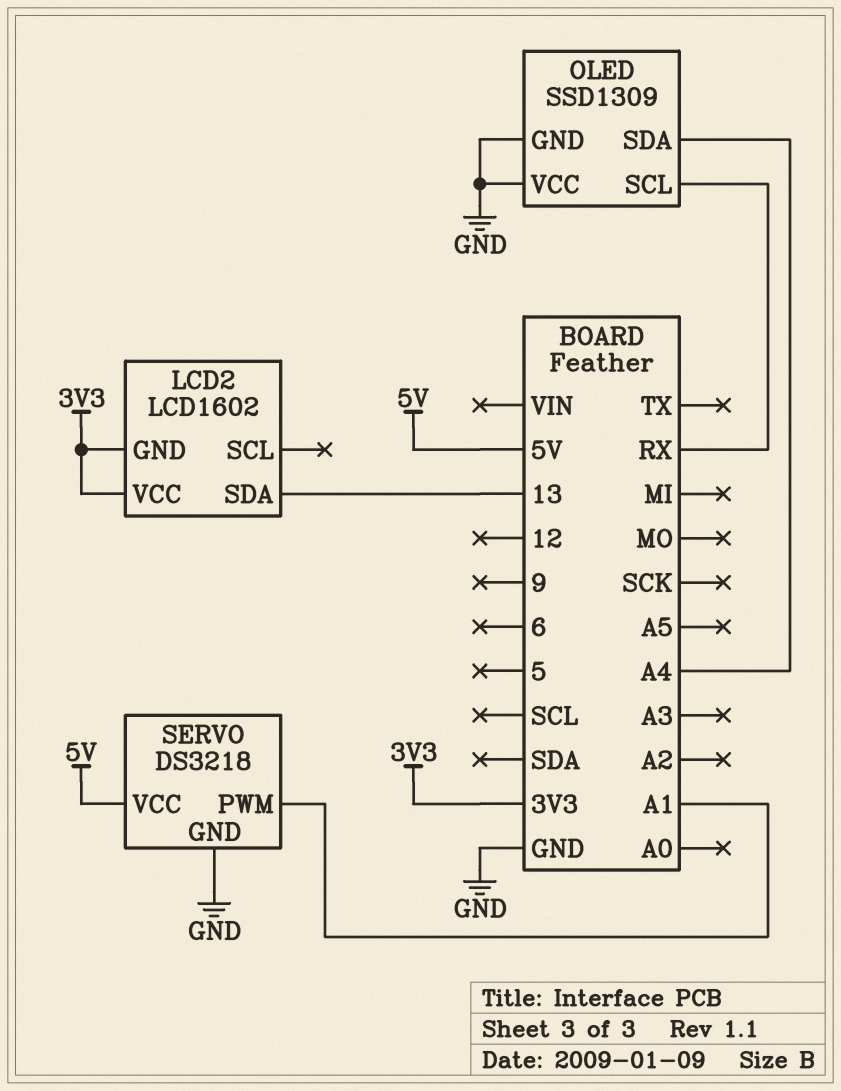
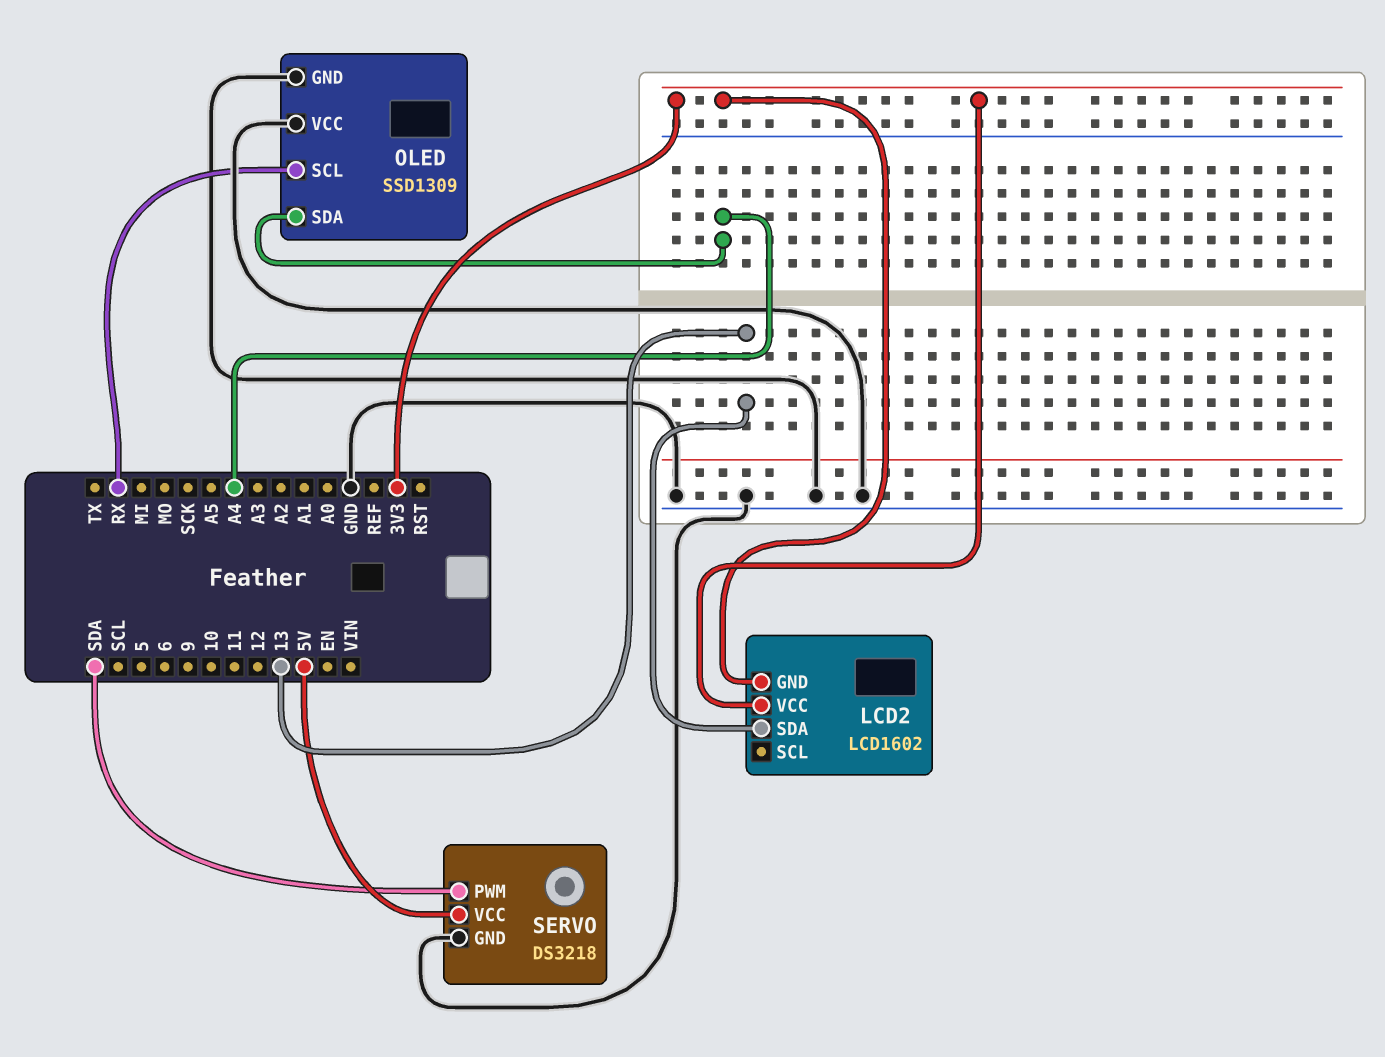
SERVO pin PWM: A1 -> SDA

